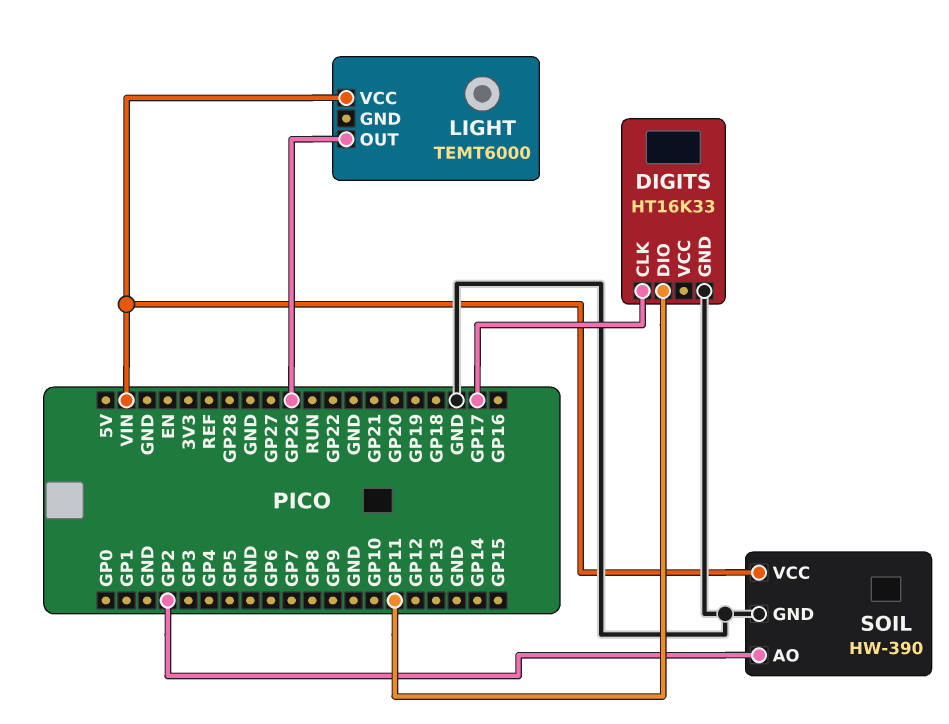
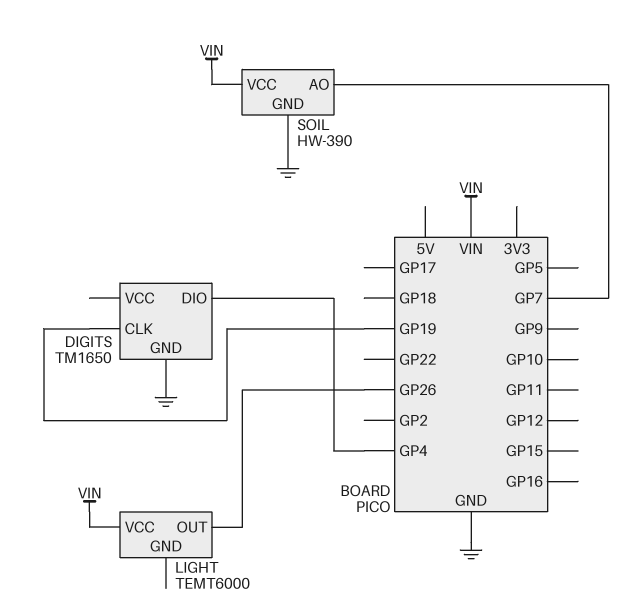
DIGITS: HT16K33 -> TM1650
DIGITS pin CLK: GP17 -> GP19
DIGITS pin DIO: GP11 -> GP4
SOIL pin AO: GP2 -> GP7

